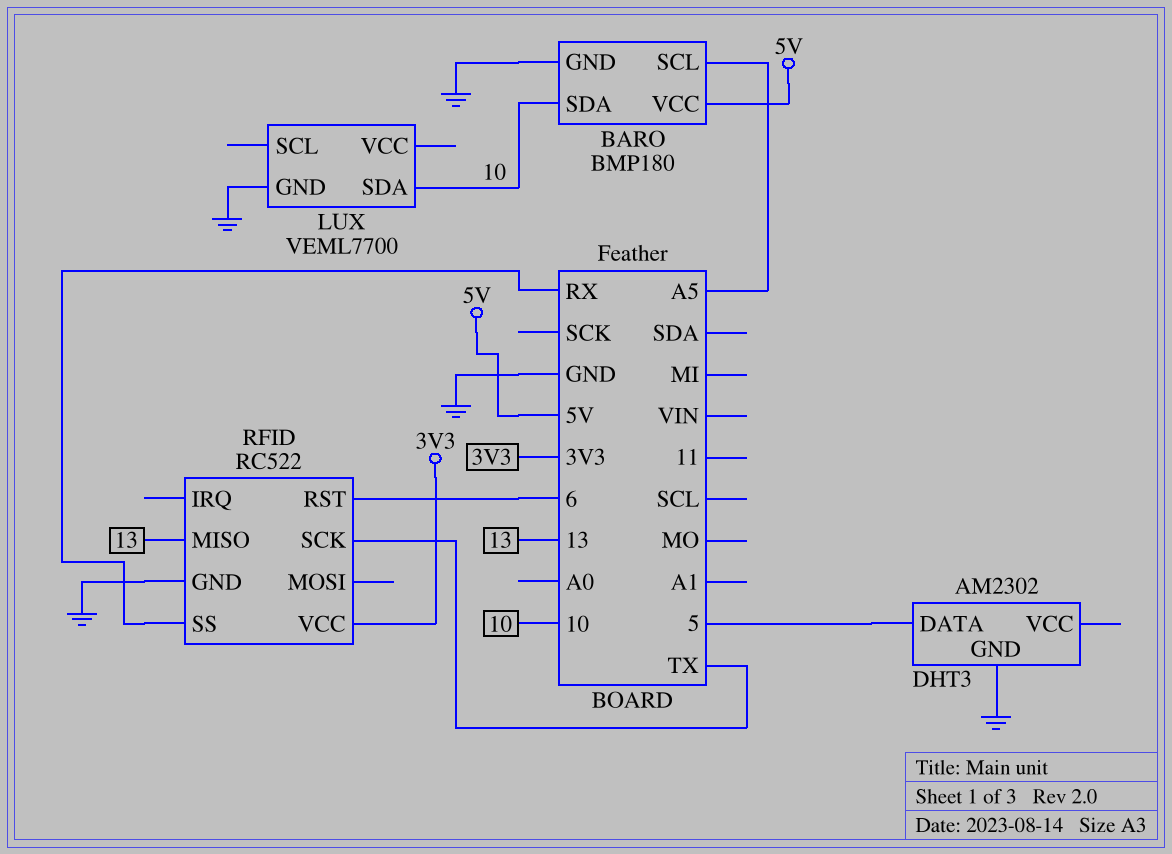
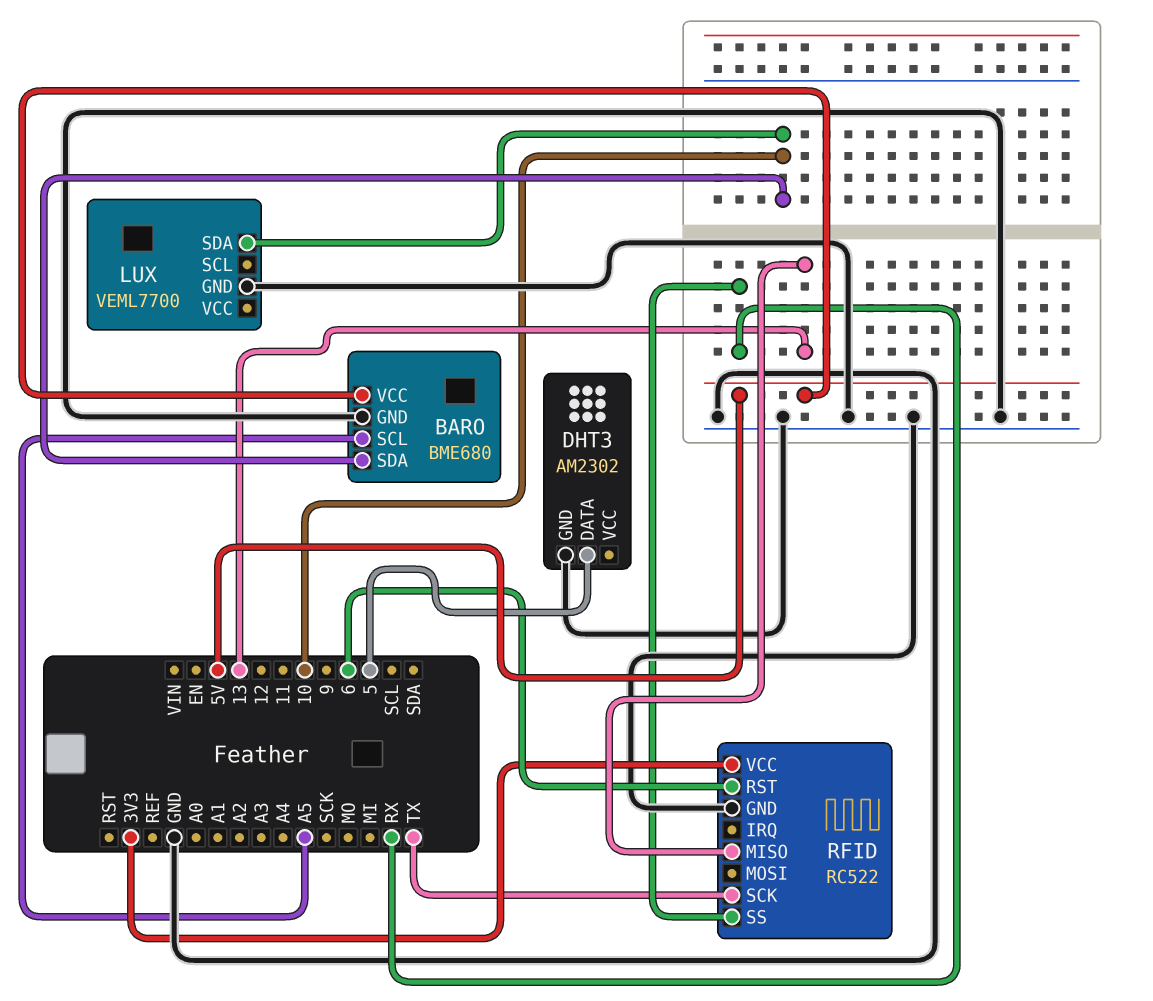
BARO: BMP180 -> BME680

